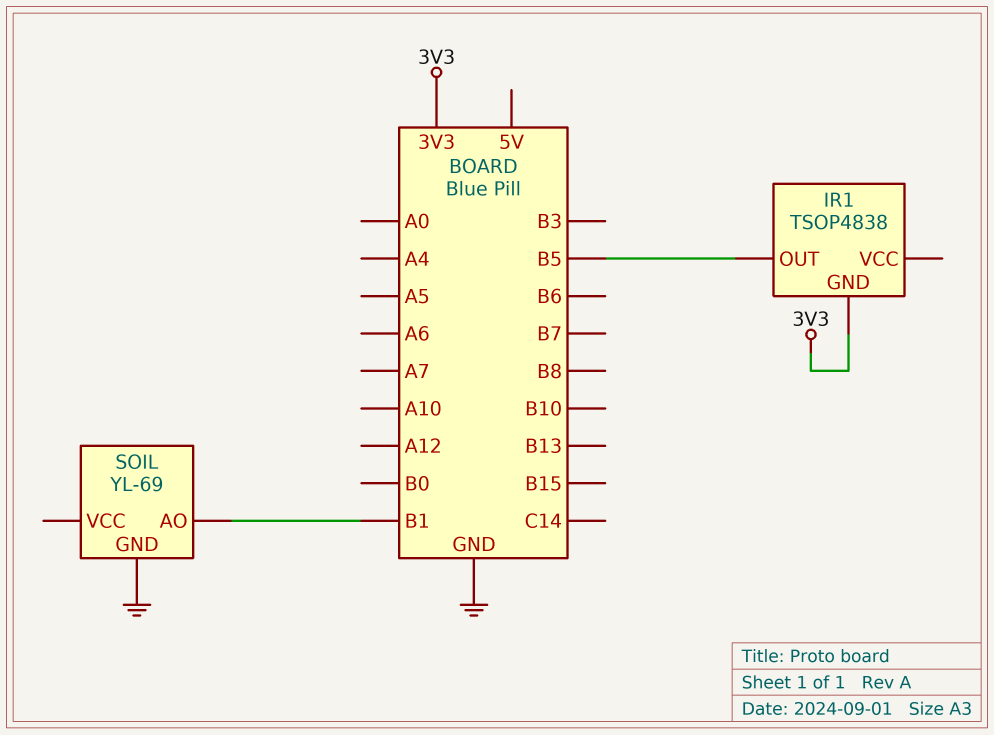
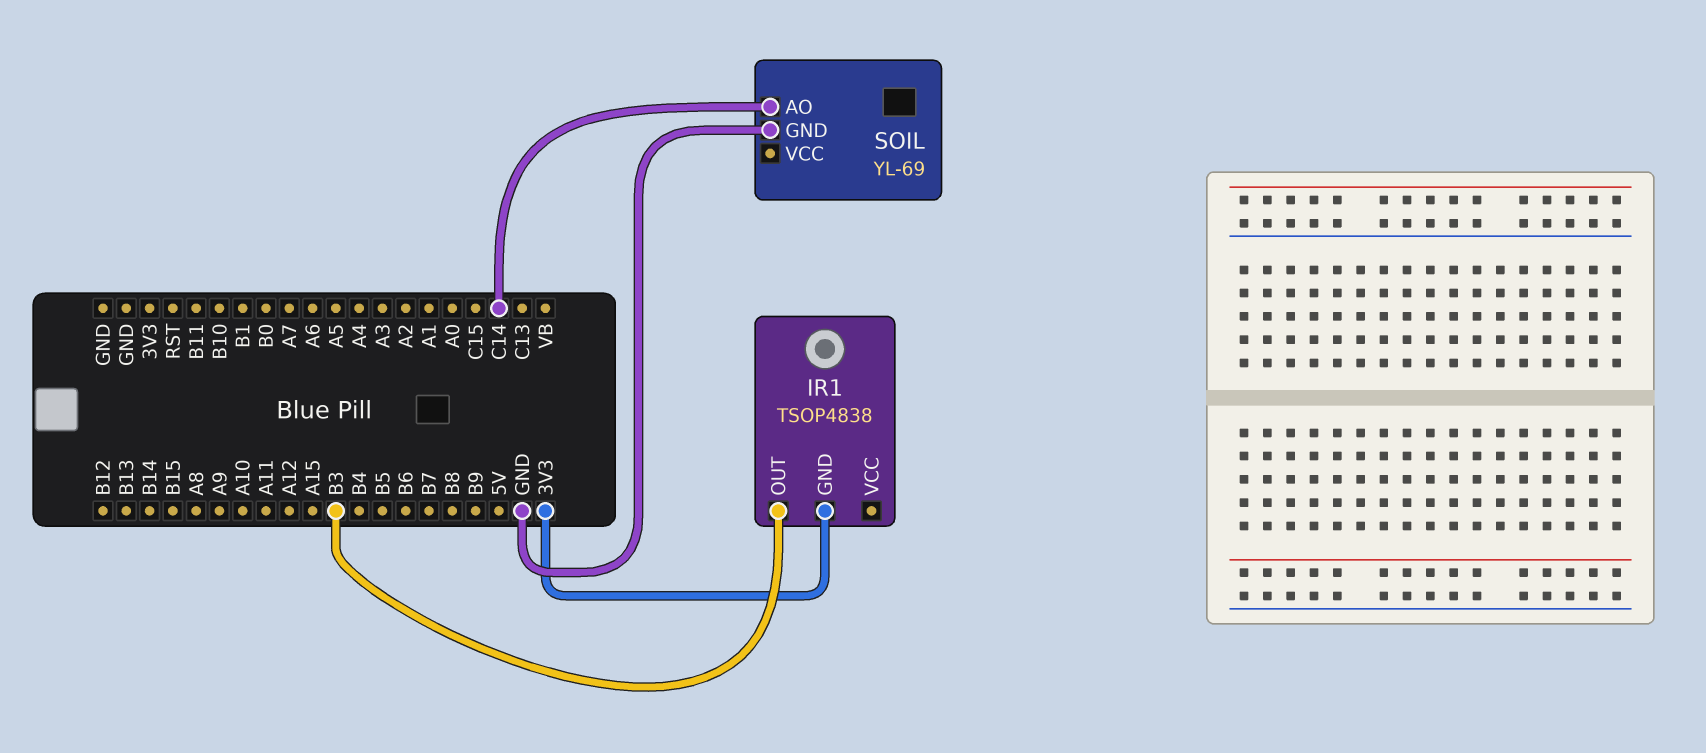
IR1 pin OUT: B5 -> B3
SOIL pin AO: B1 -> C14

